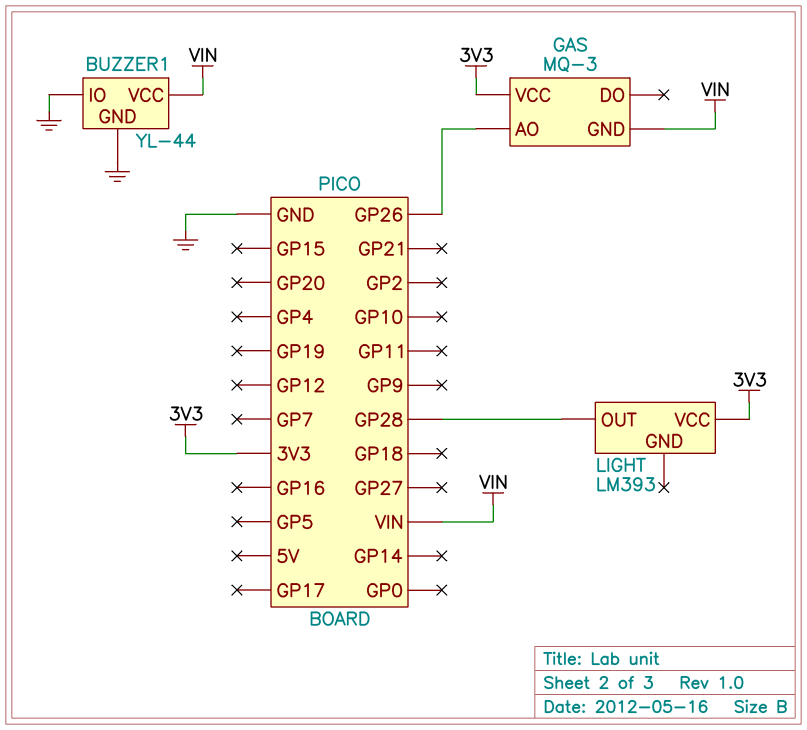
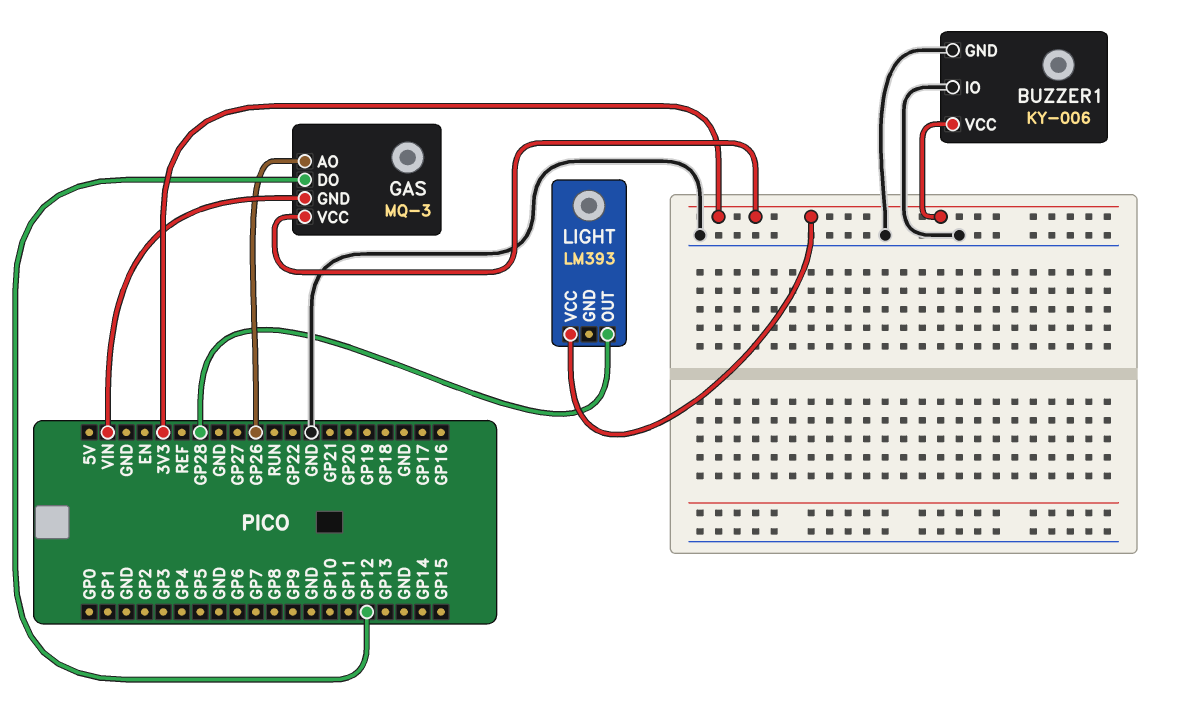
BUZZER1: YL-44 -> KY-006
BUZZER1 pin VCC: VIN -> 3V3
GAS pin DO: none -> GP12

